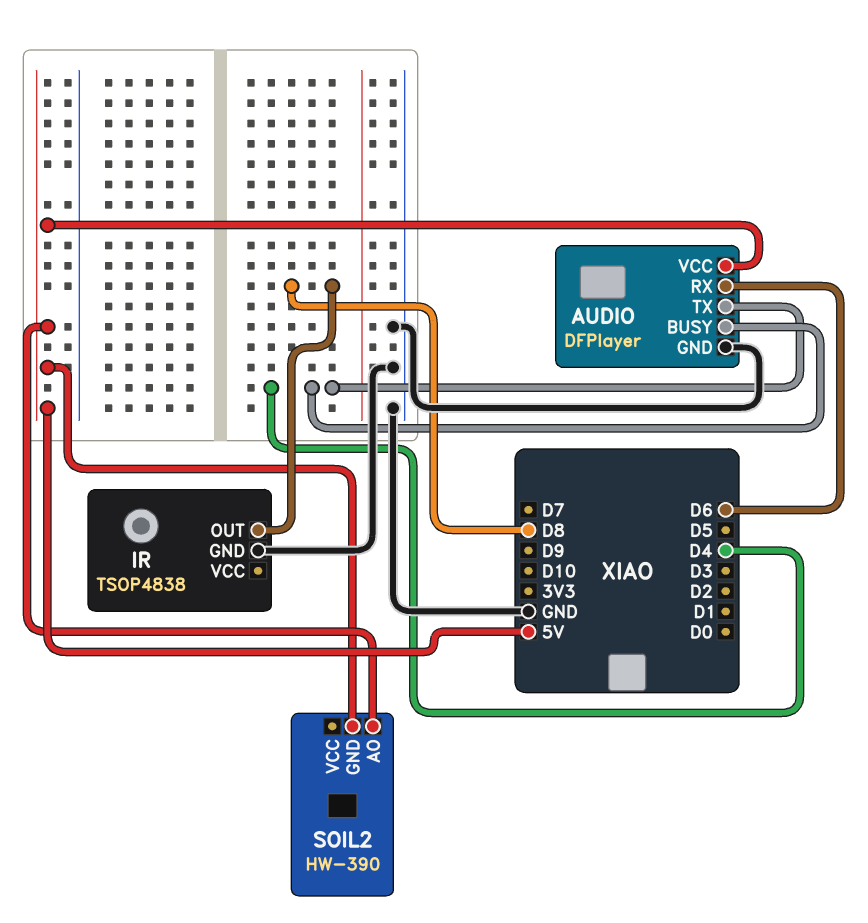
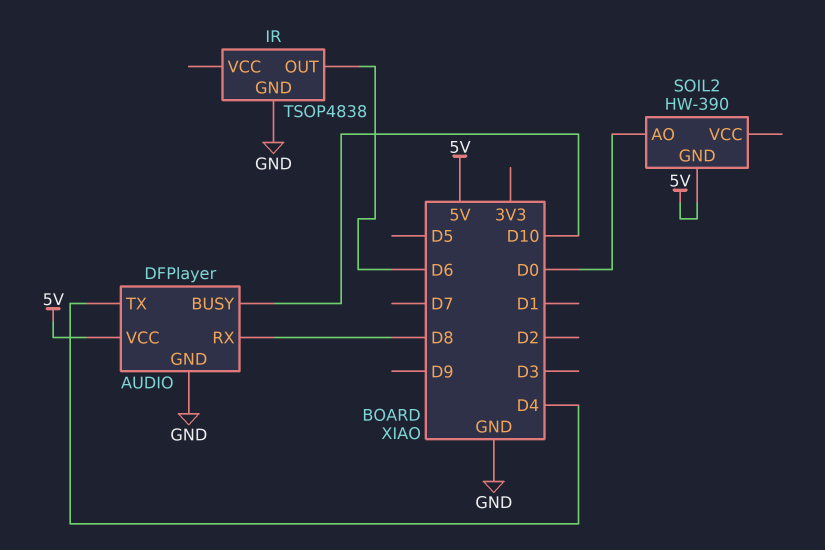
AUDIO pin BUSY: D4 -> D10
AUDIO pin RX: D6 -> D8
IR pin OUT: D8 -> D6
SOIL2 pin AO: 5V -> D0

